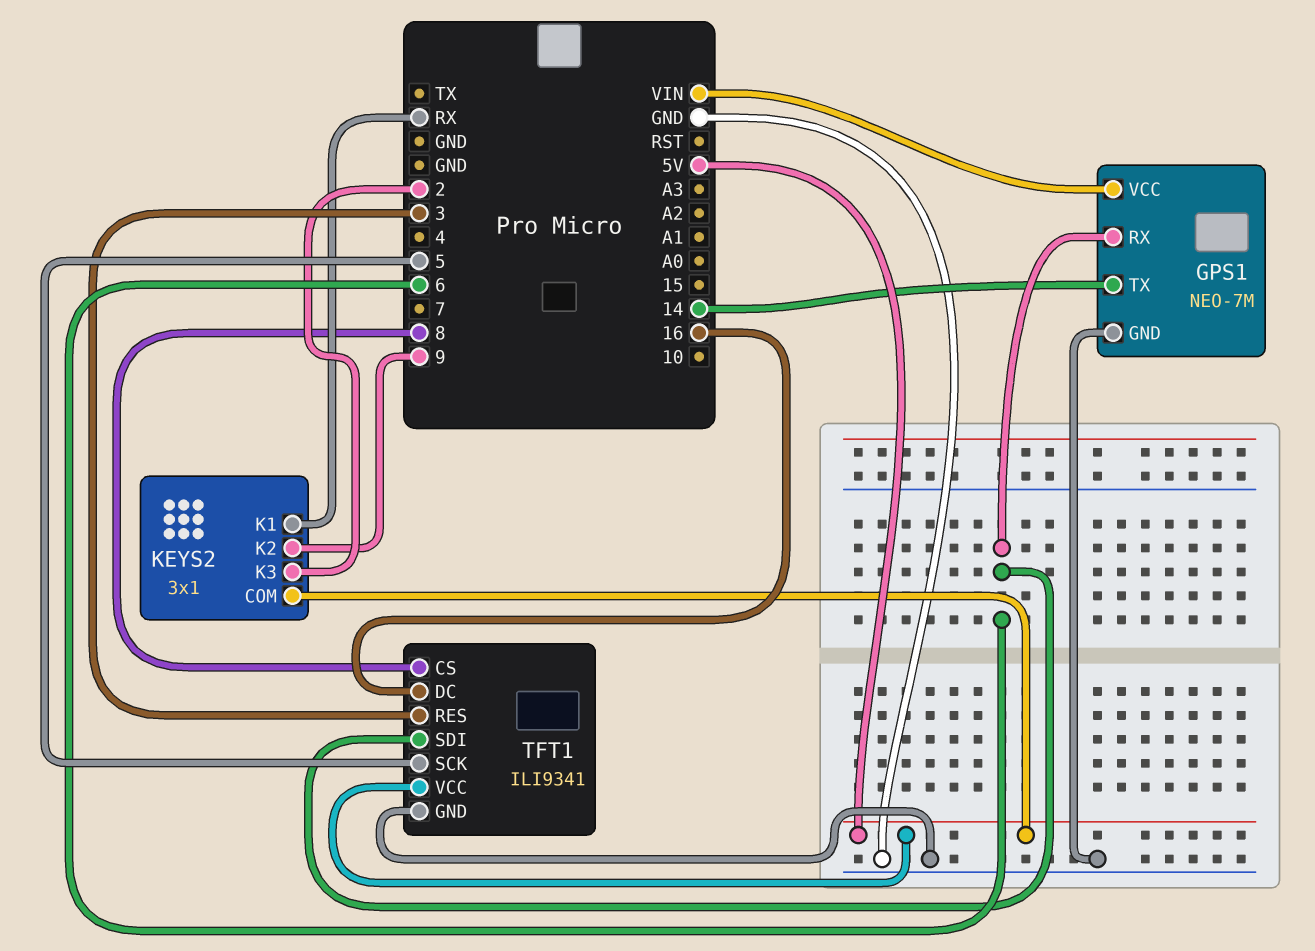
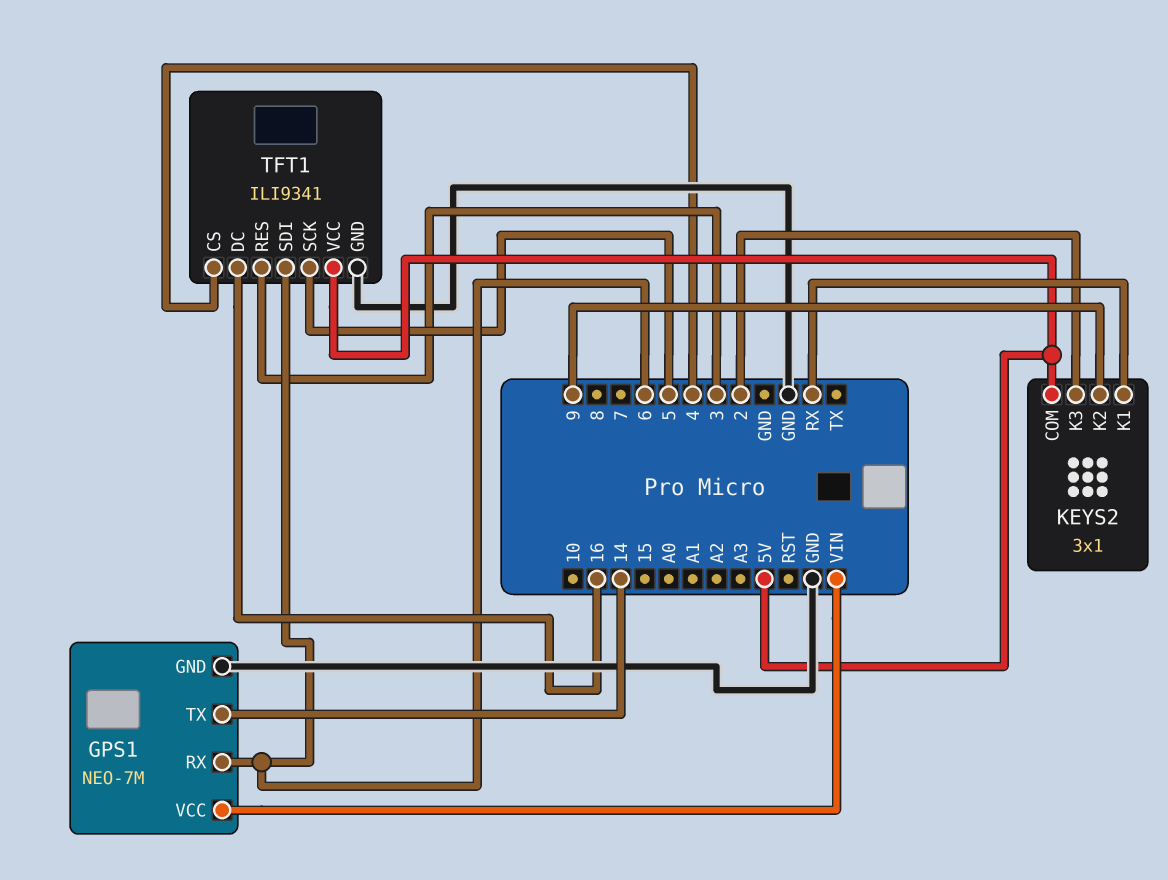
TFT1 pin CS: 8 -> 4

